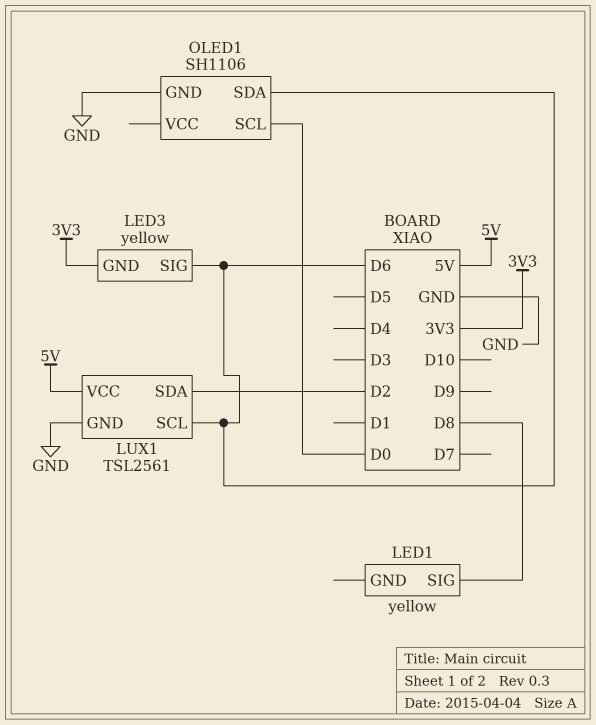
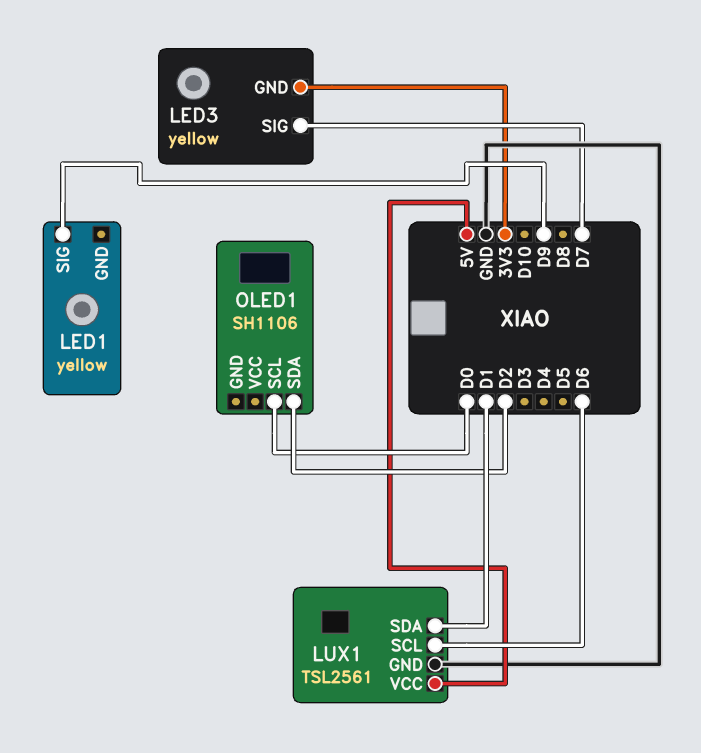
LED1 pin SIG: D8 -> D9
LED3 pin SIG: D6 -> D7
LUX1 pin SDA: D2 -> D1
OLED1 pin GND: GND -> none
OLED1 pin SDA: D6 -> D2

